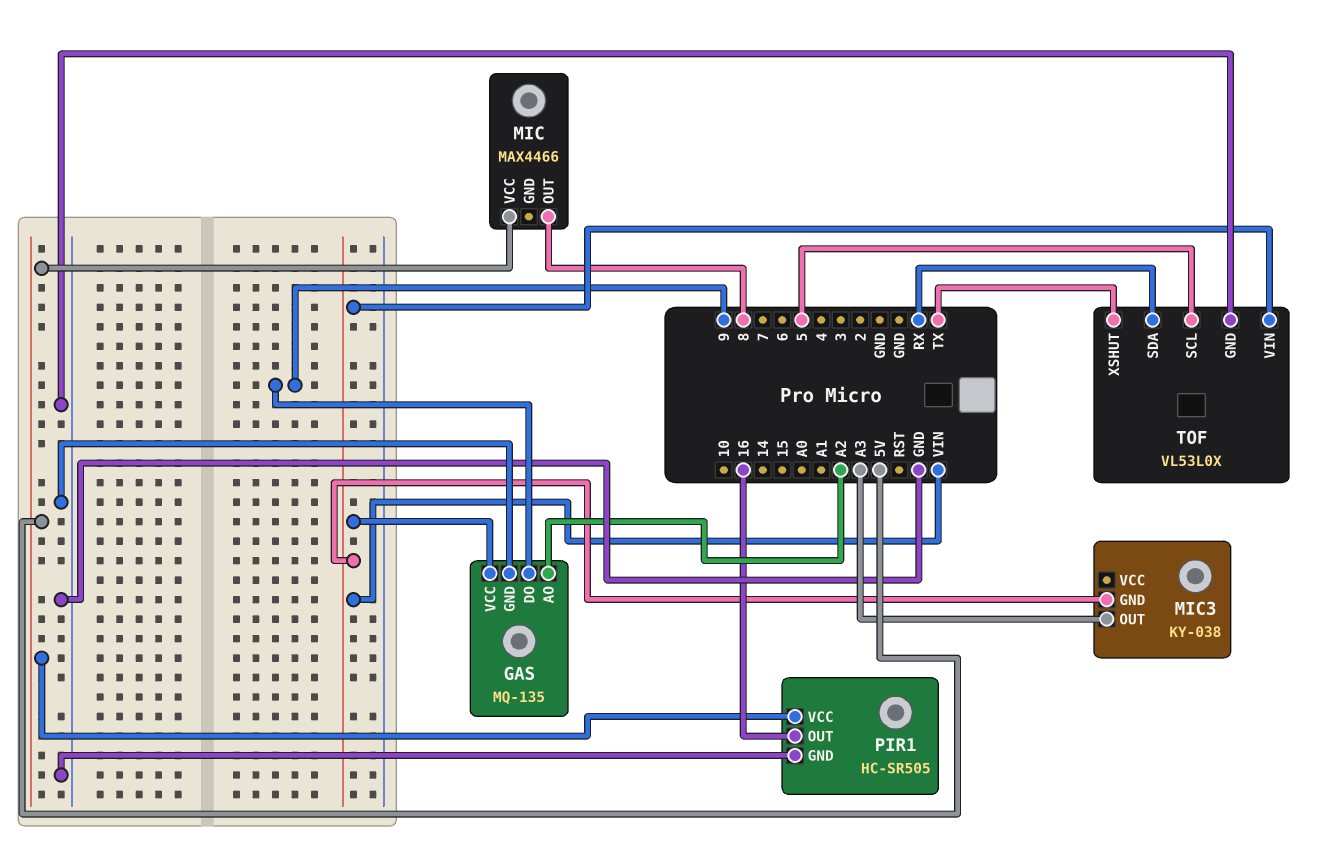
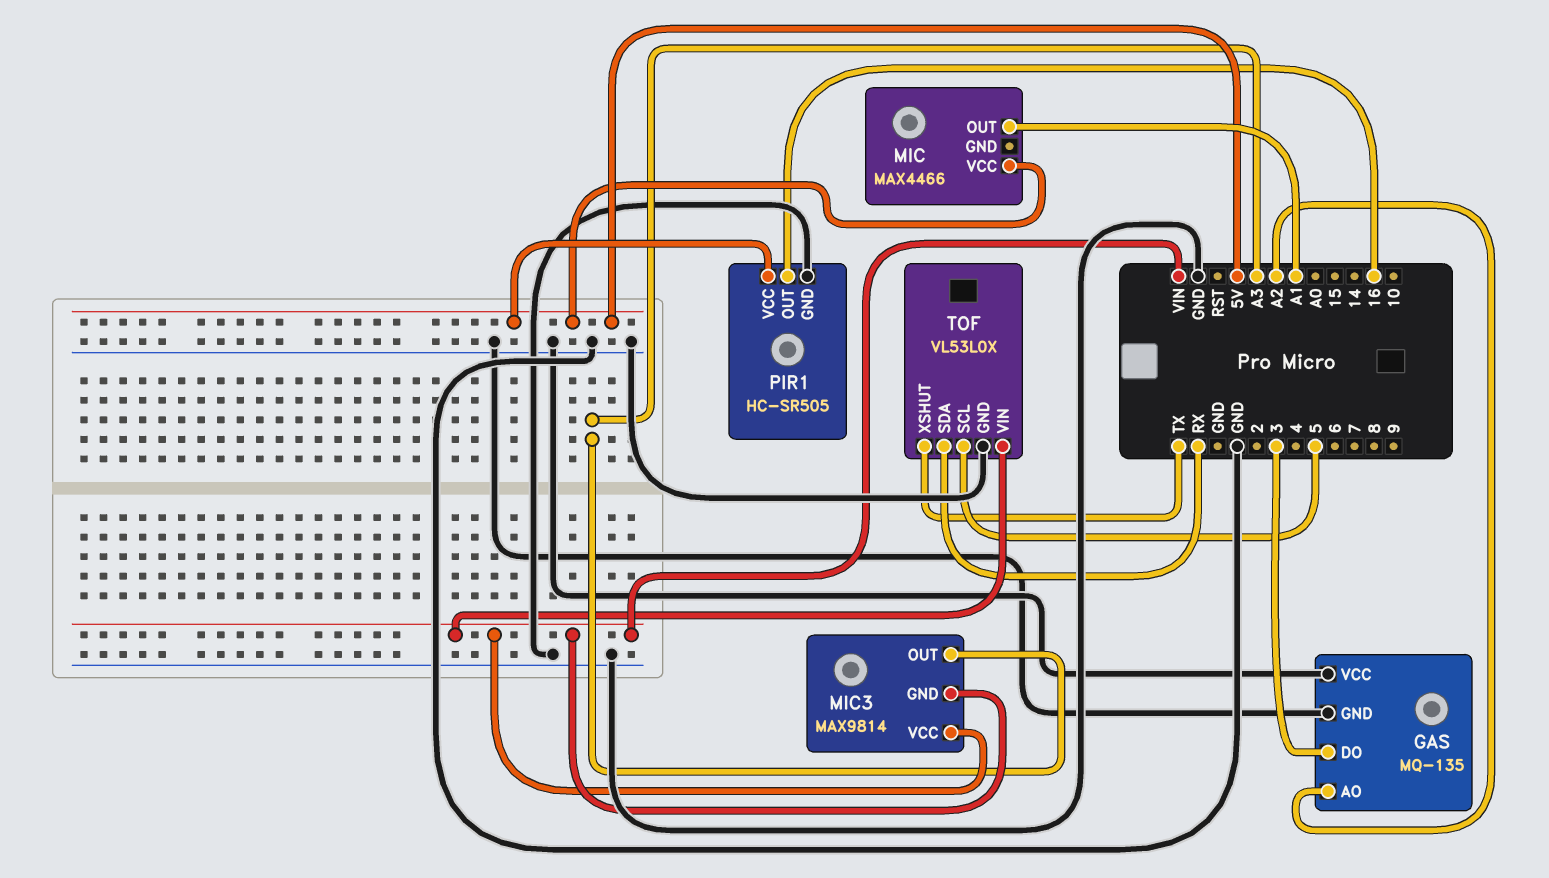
GAS pin DO: 9 -> 3
GAS pin VCC: VIN -> GND
MIC pin OUT: 8 -> A1
MIC3: KY-038 -> MAX9814
MIC3 pin VCC: none -> VIN

